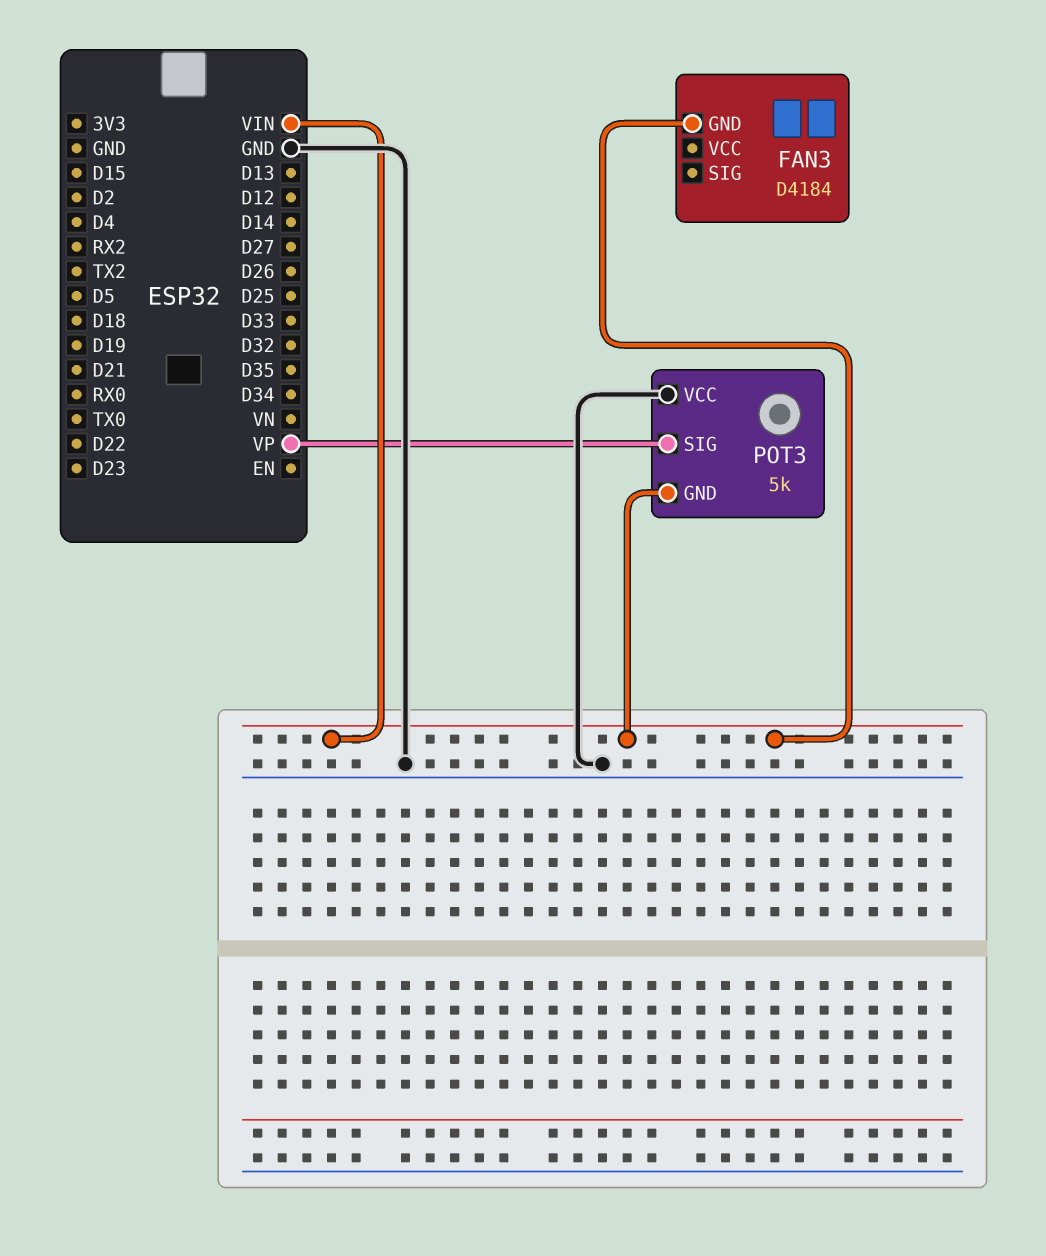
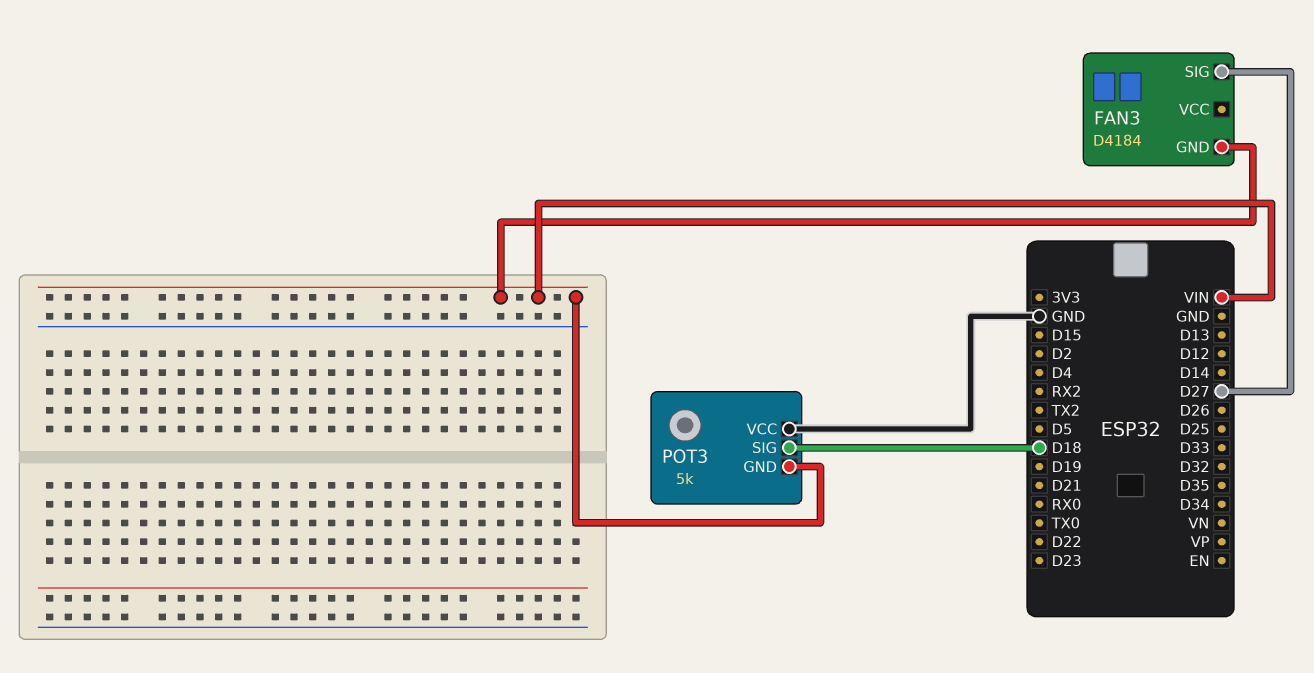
FAN3 pin SIG: none -> D27
POT3 pin SIG: VP -> D18

